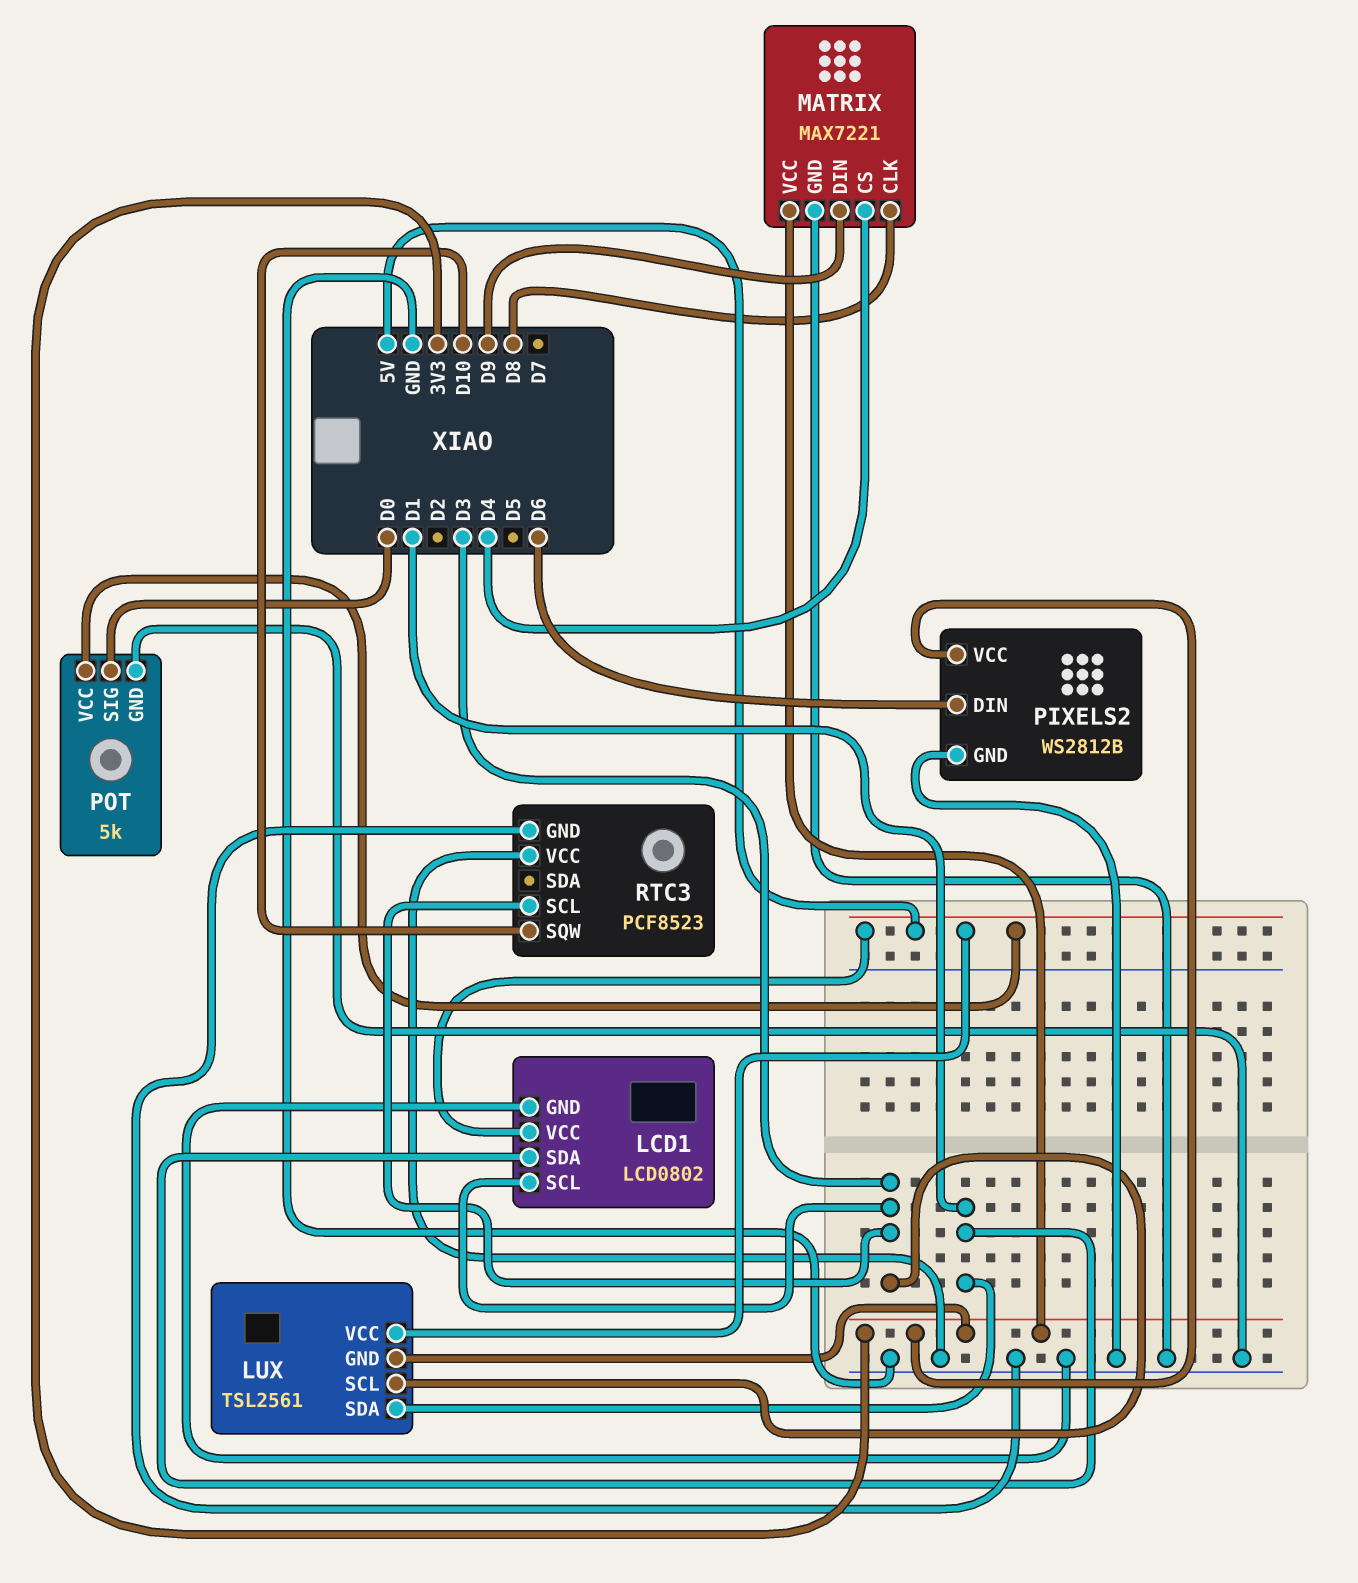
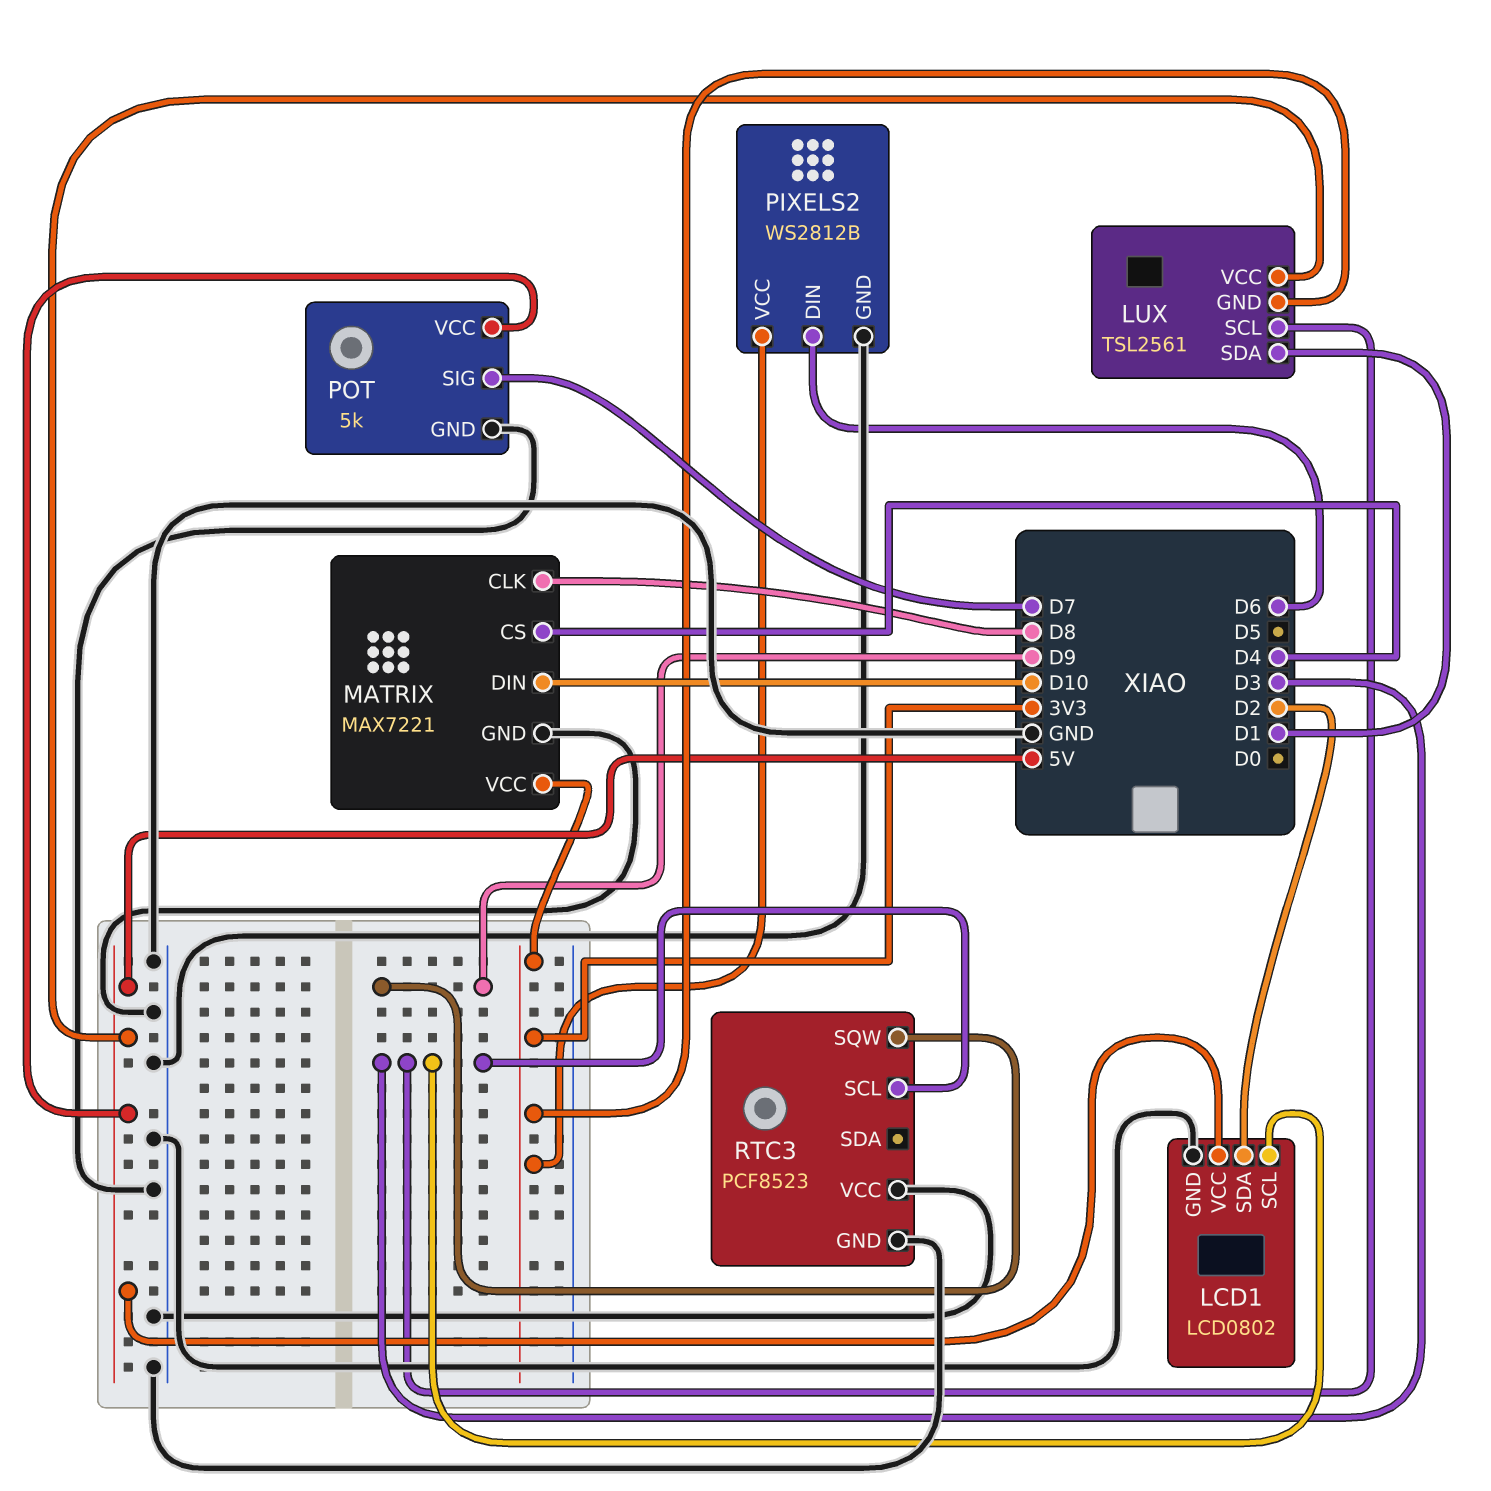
LCD1 pin SDA: D1 -> D2
MATRIX pin DIN: D9 -> D10
POT pin SIG: D0 -> D7
RTC3 pin SQW: D10 -> D9

